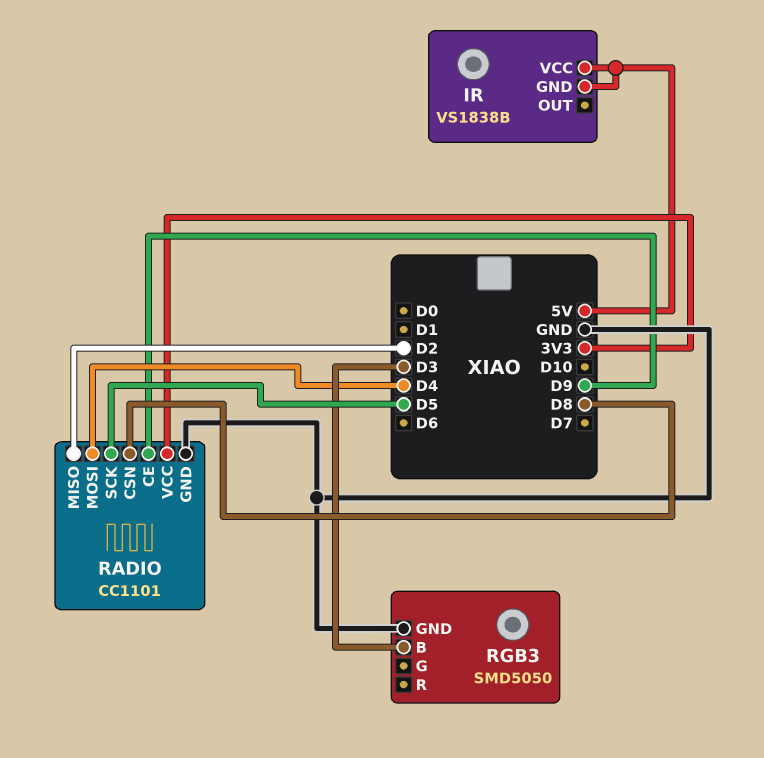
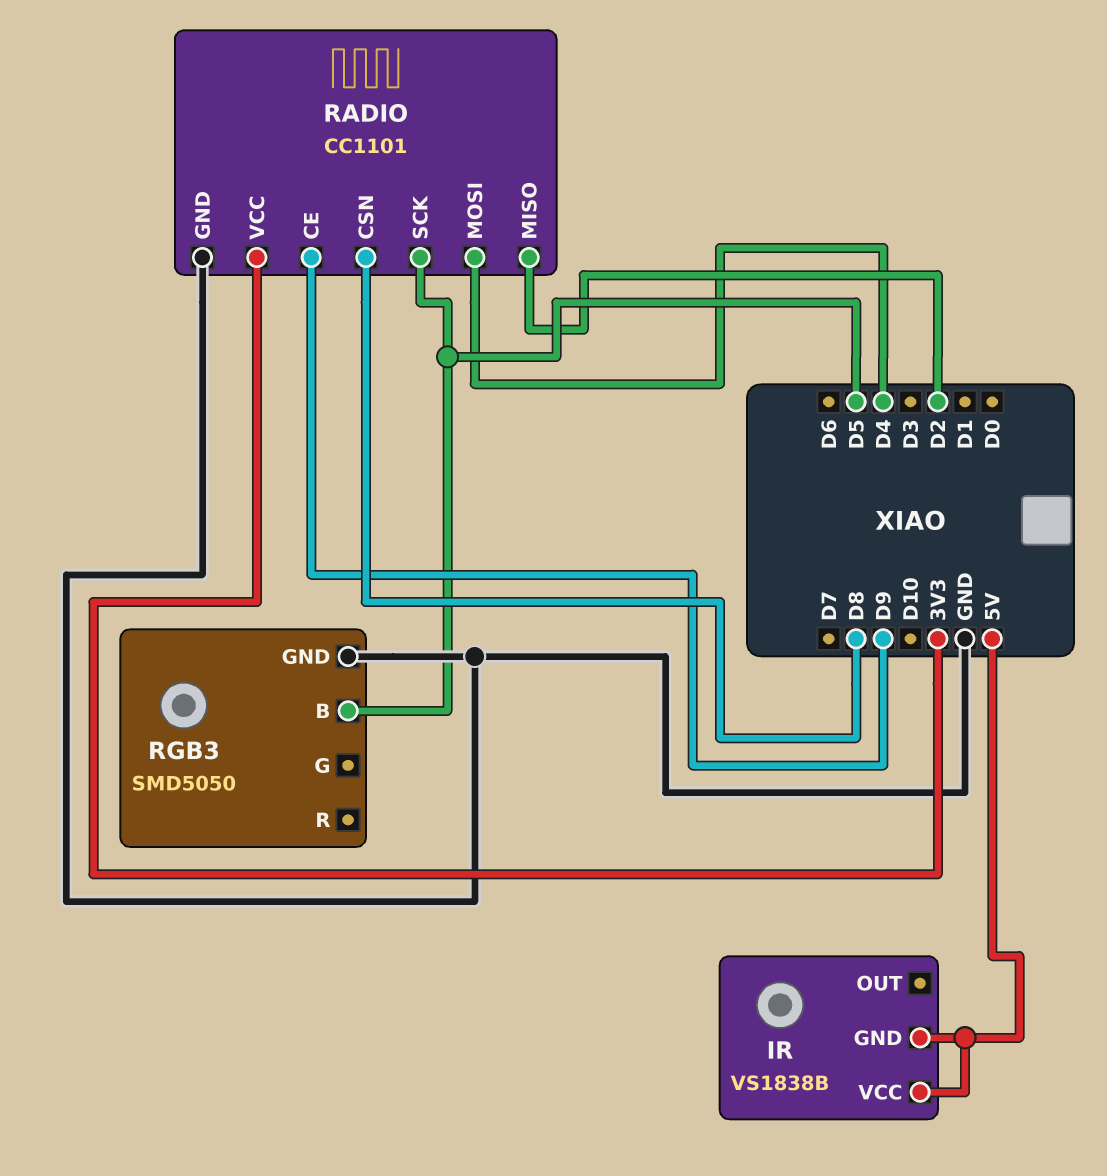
RGB3 pin B: D3 -> D5

